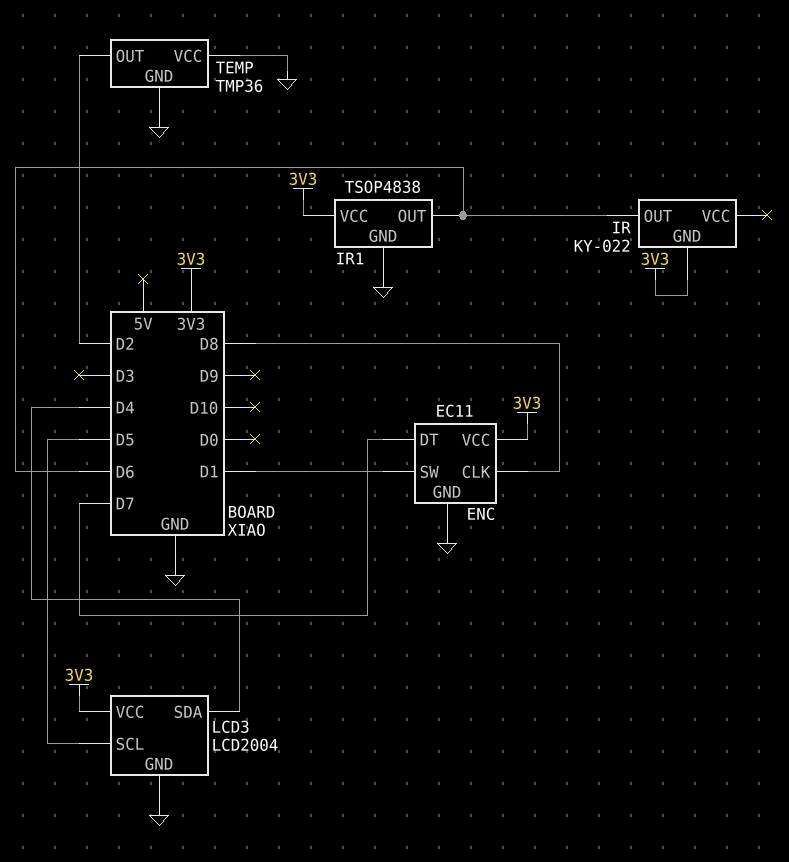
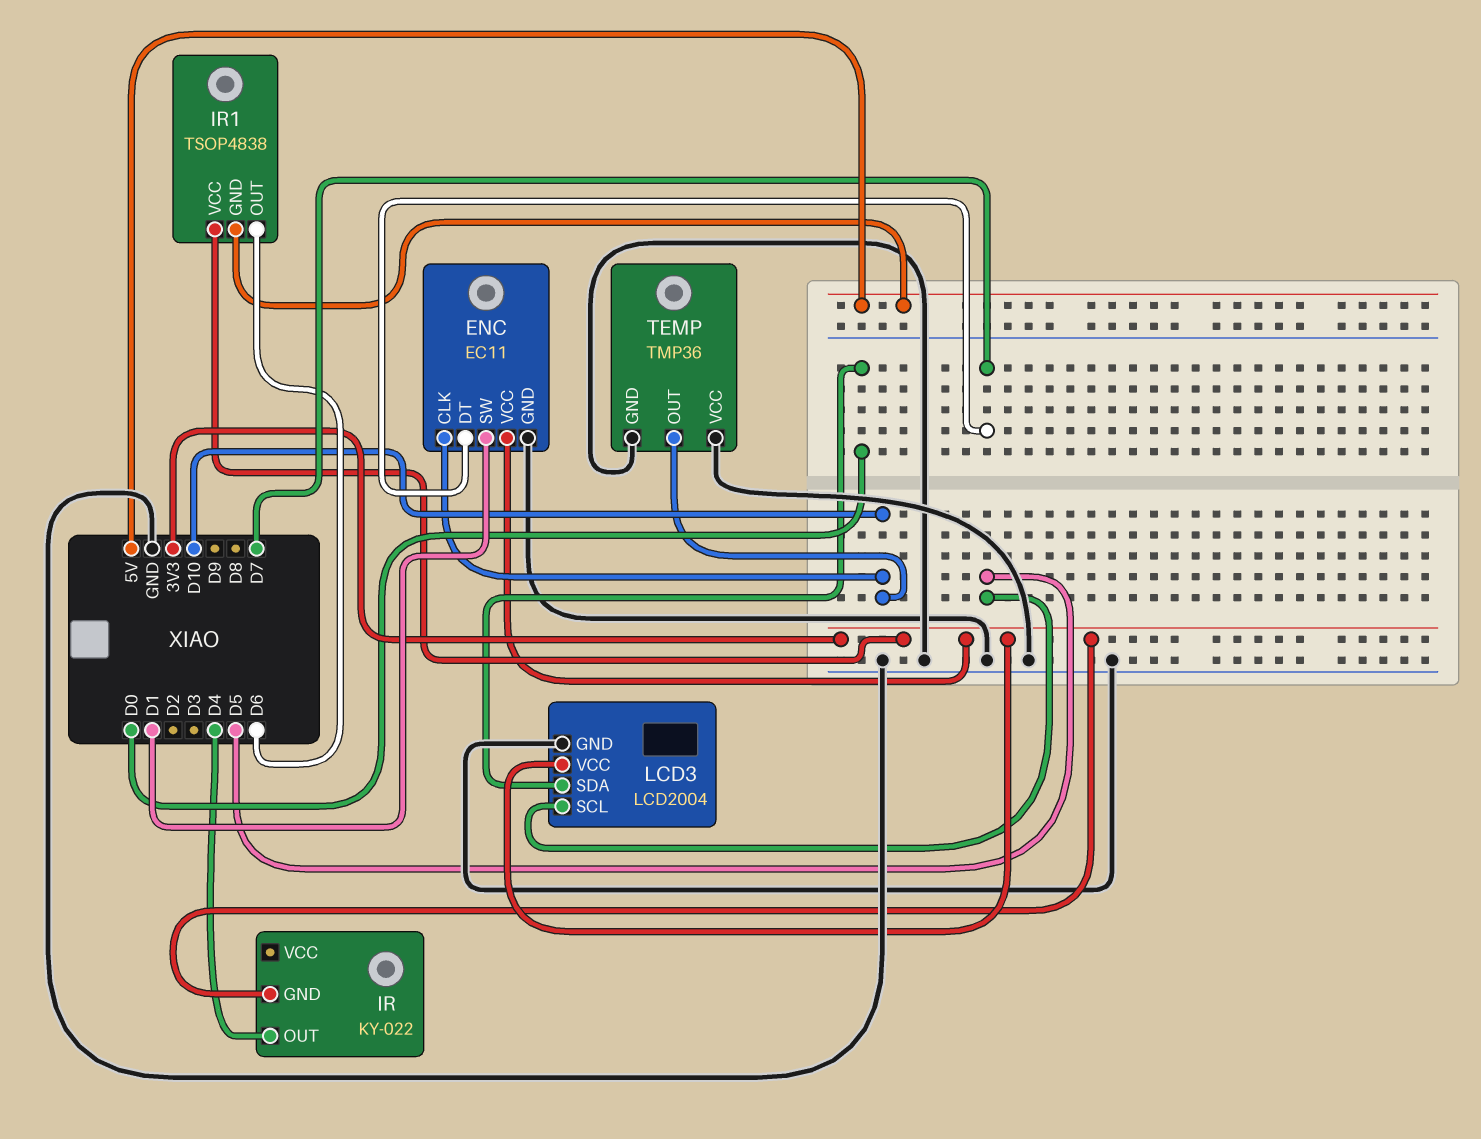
ENC pin CLK: D8 -> D10
IR pin OUT: D6 -> D4
IR1 pin GND: GND -> 5V
LCD3 pin SDA: D4 -> D0
TEMP pin OUT: D2 -> D10

